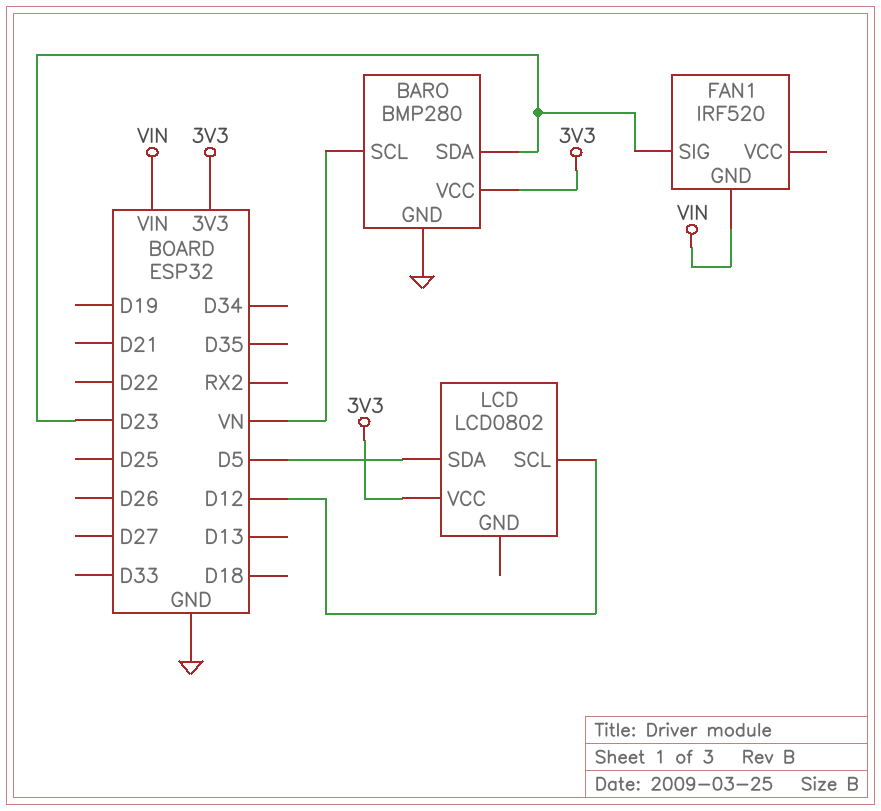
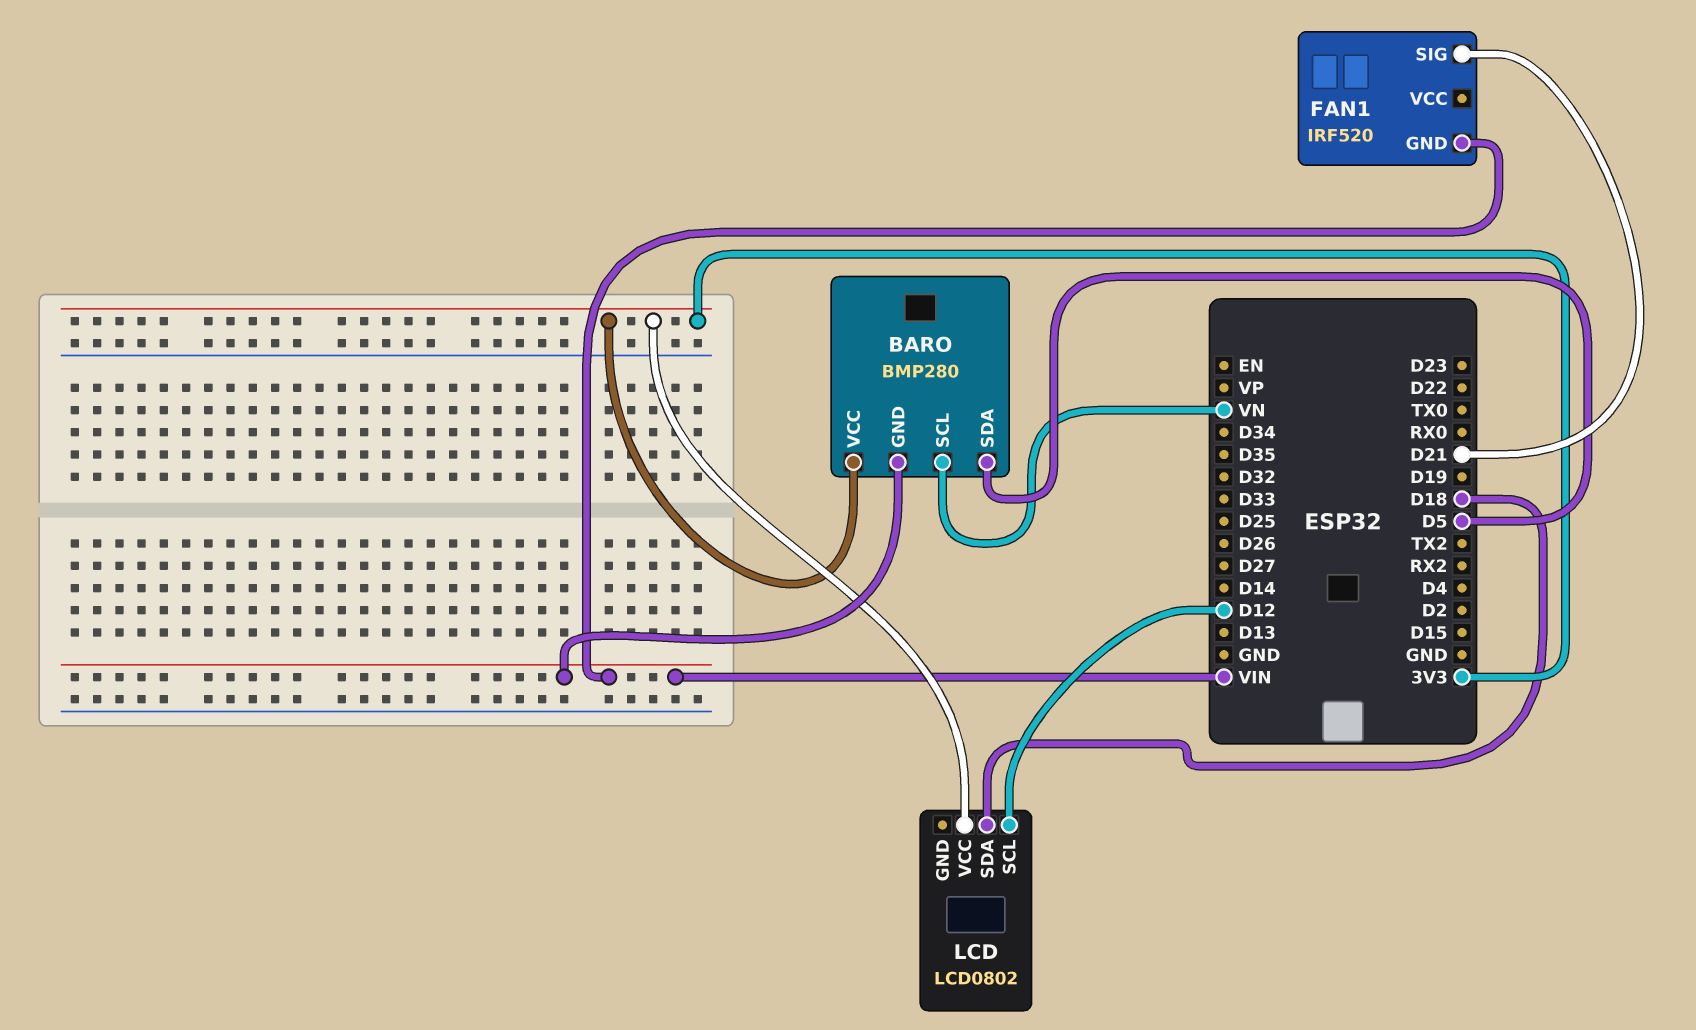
BARO pin GND: GND -> VIN
BARO pin SDA: D23 -> D5
FAN1 pin SIG: D23 -> D21
LCD pin SDA: D5 -> D18

